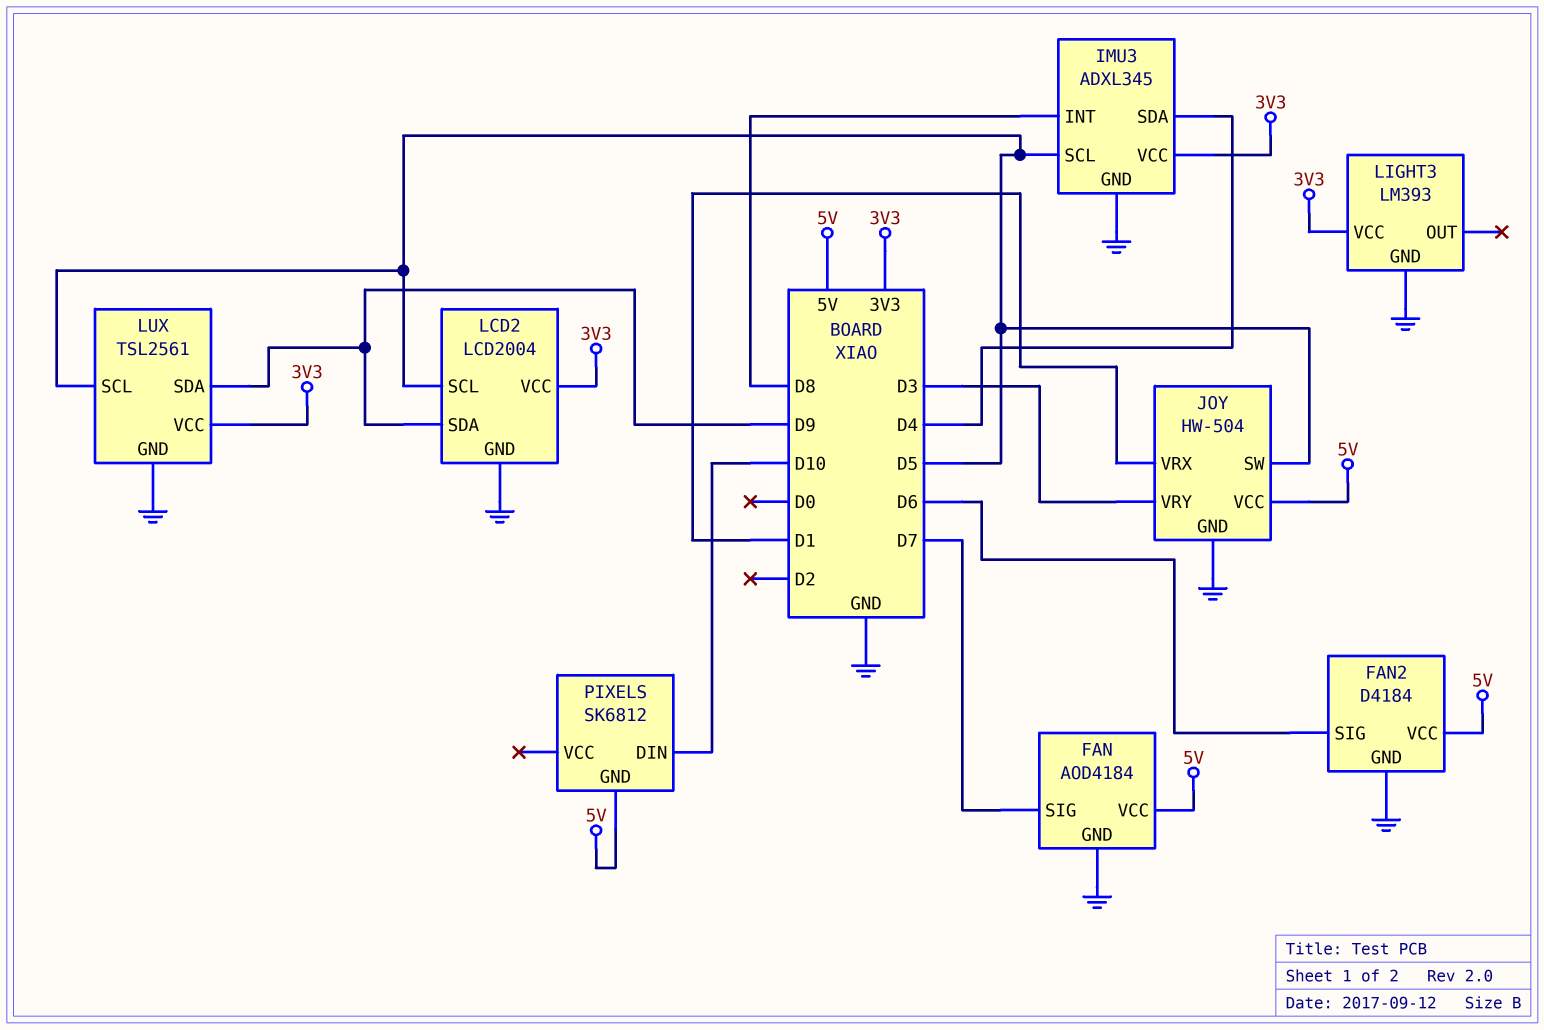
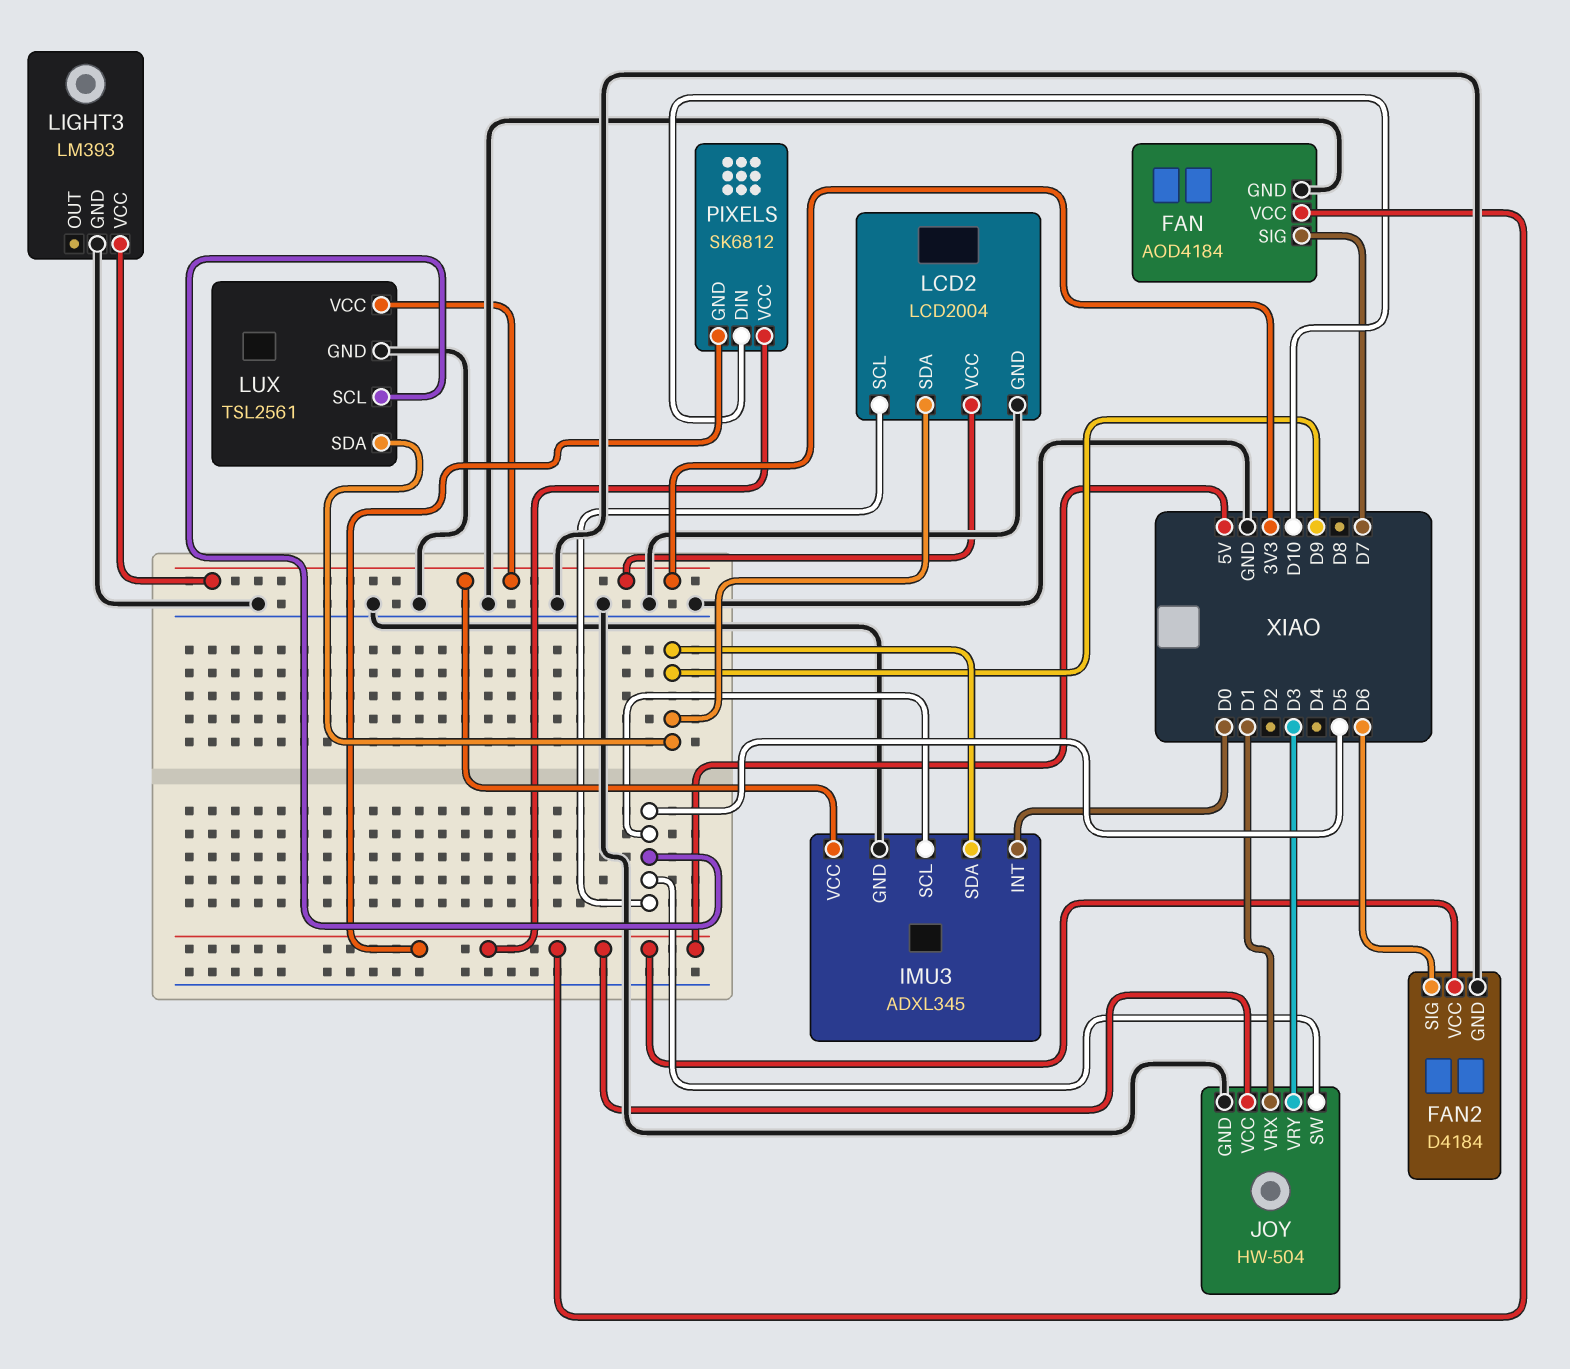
IMU3 pin INT: D8 -> D0
IMU3 pin SDA: D4 -> D9
PIXELS pin VCC: none -> 5V

